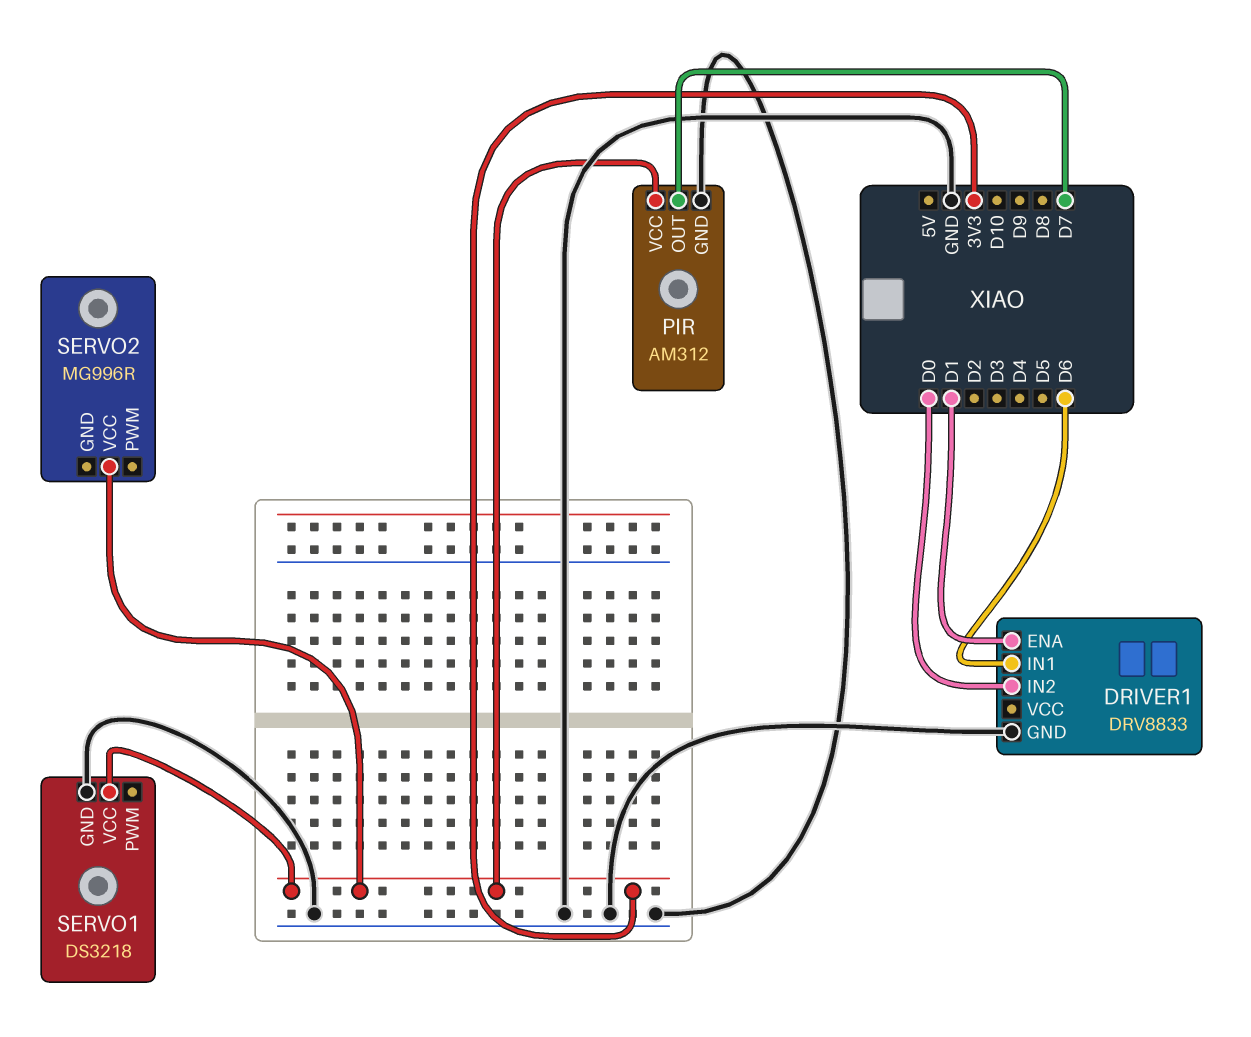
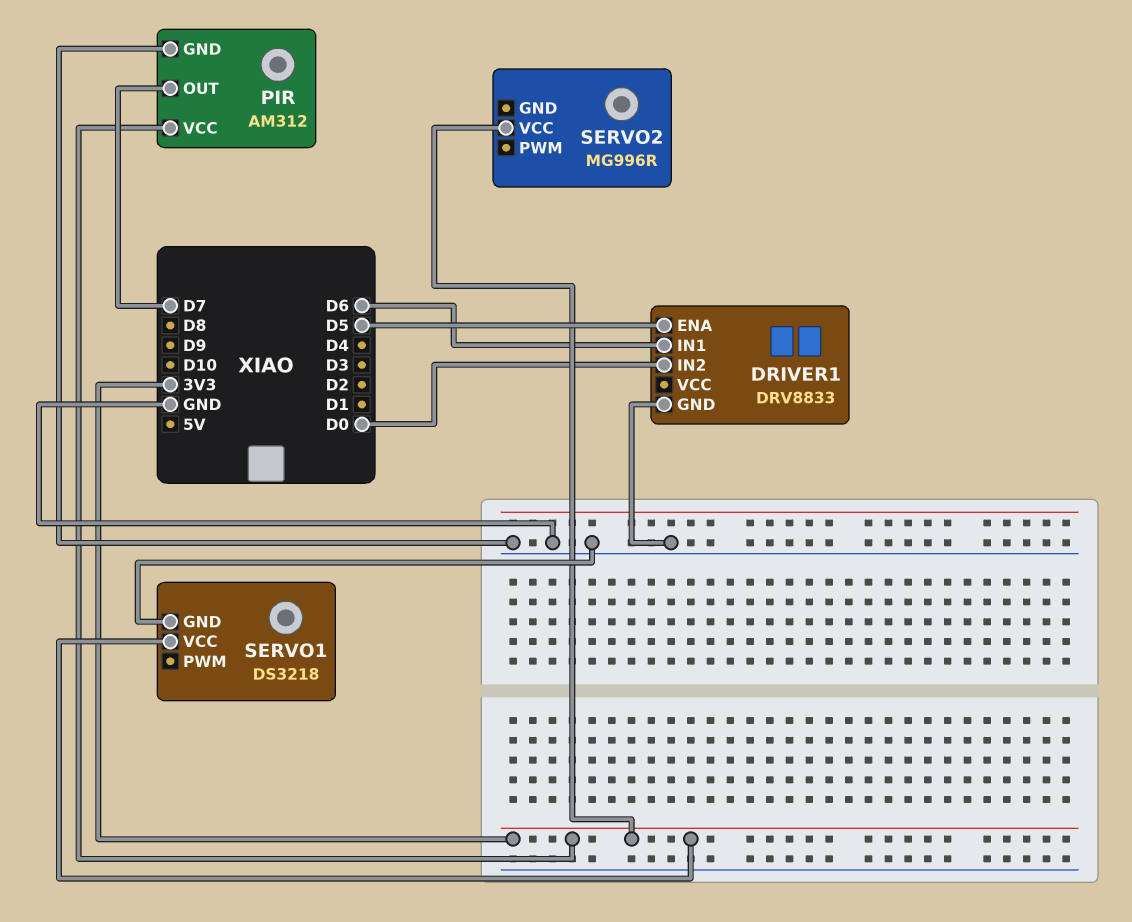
DRIVER1 pin ENA: D1 -> D5

